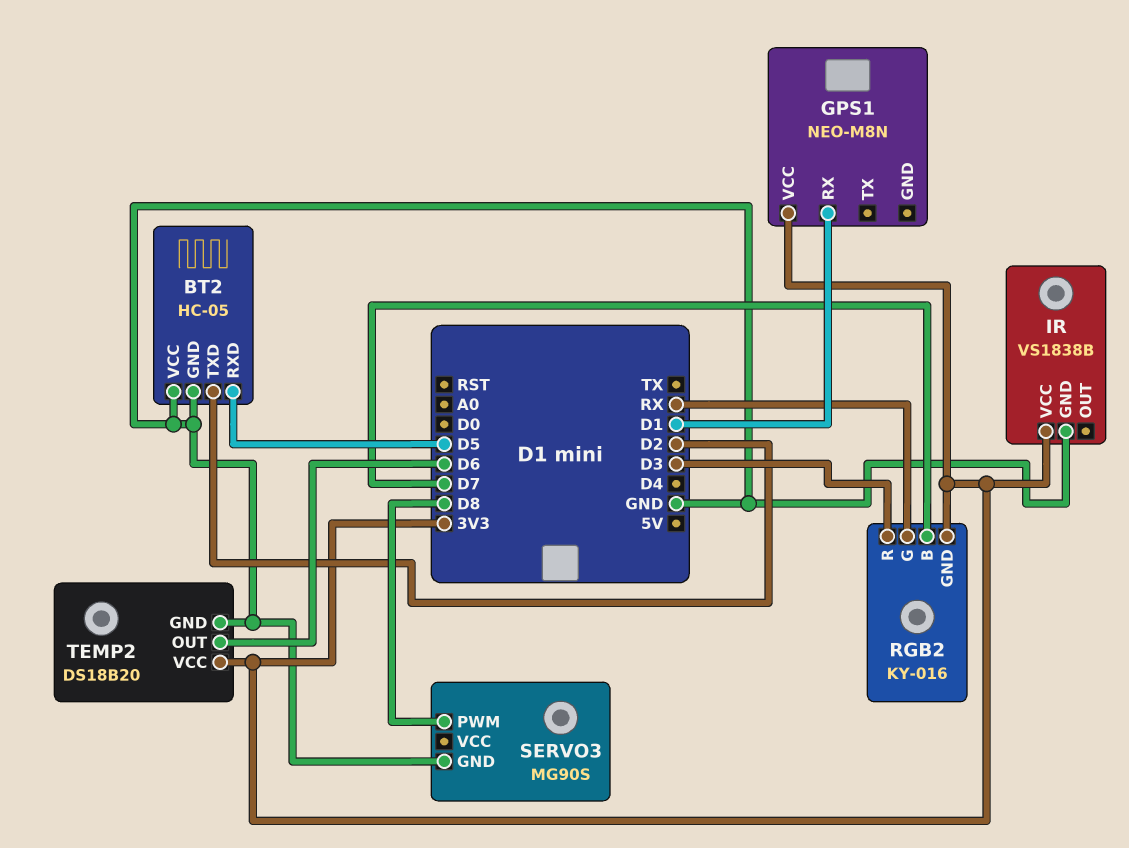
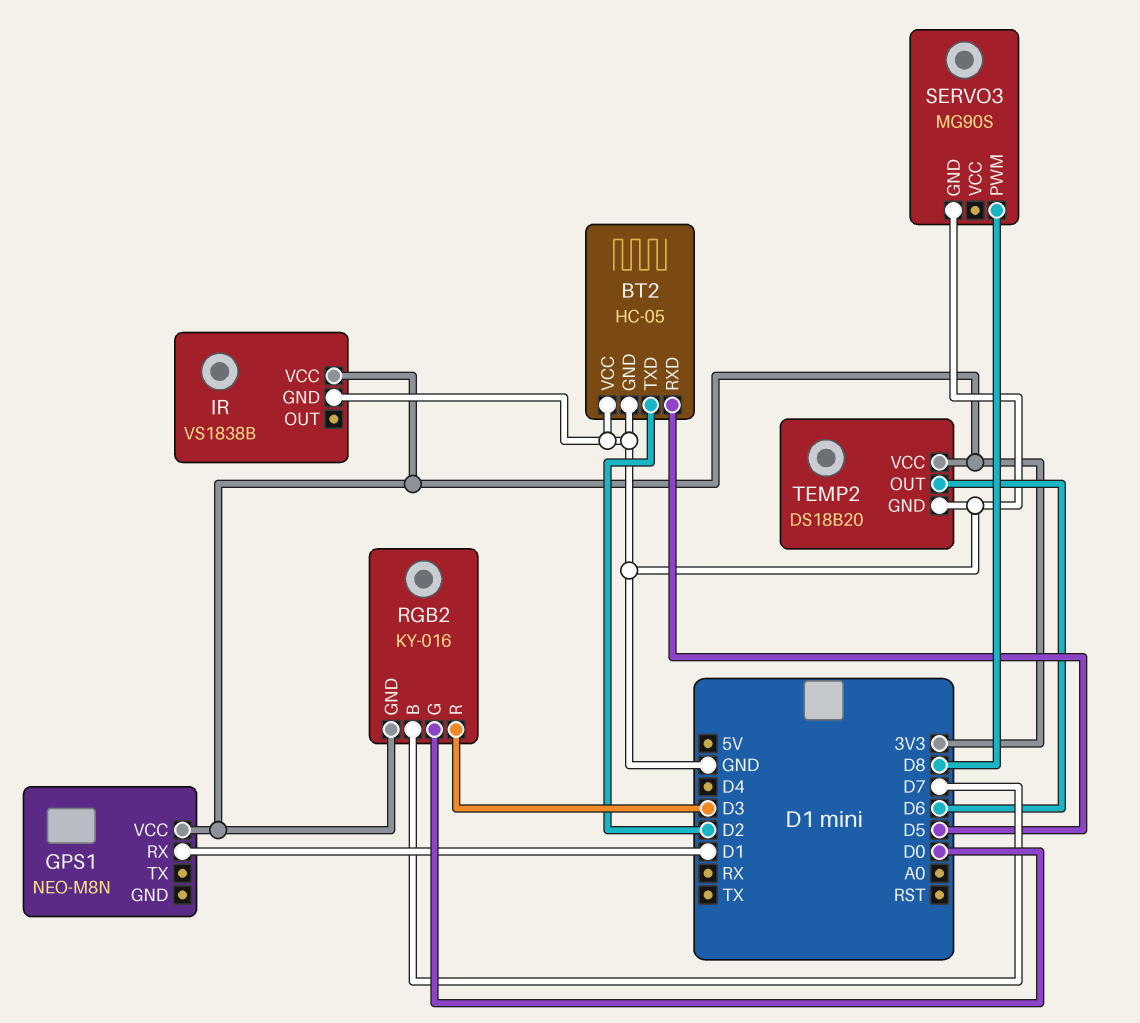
RGB2 pin G: RX -> D0

